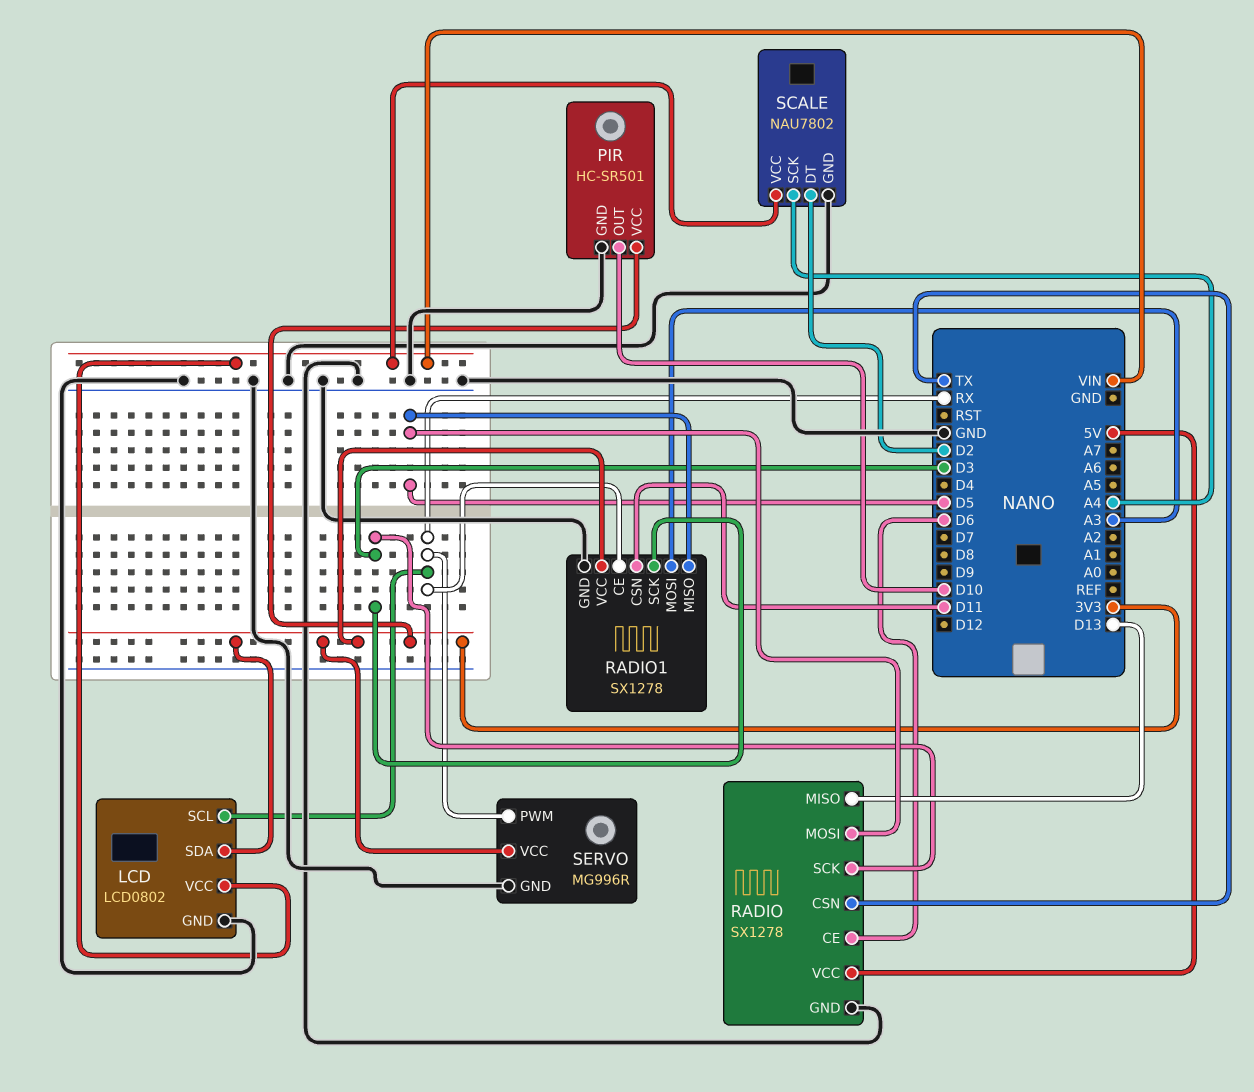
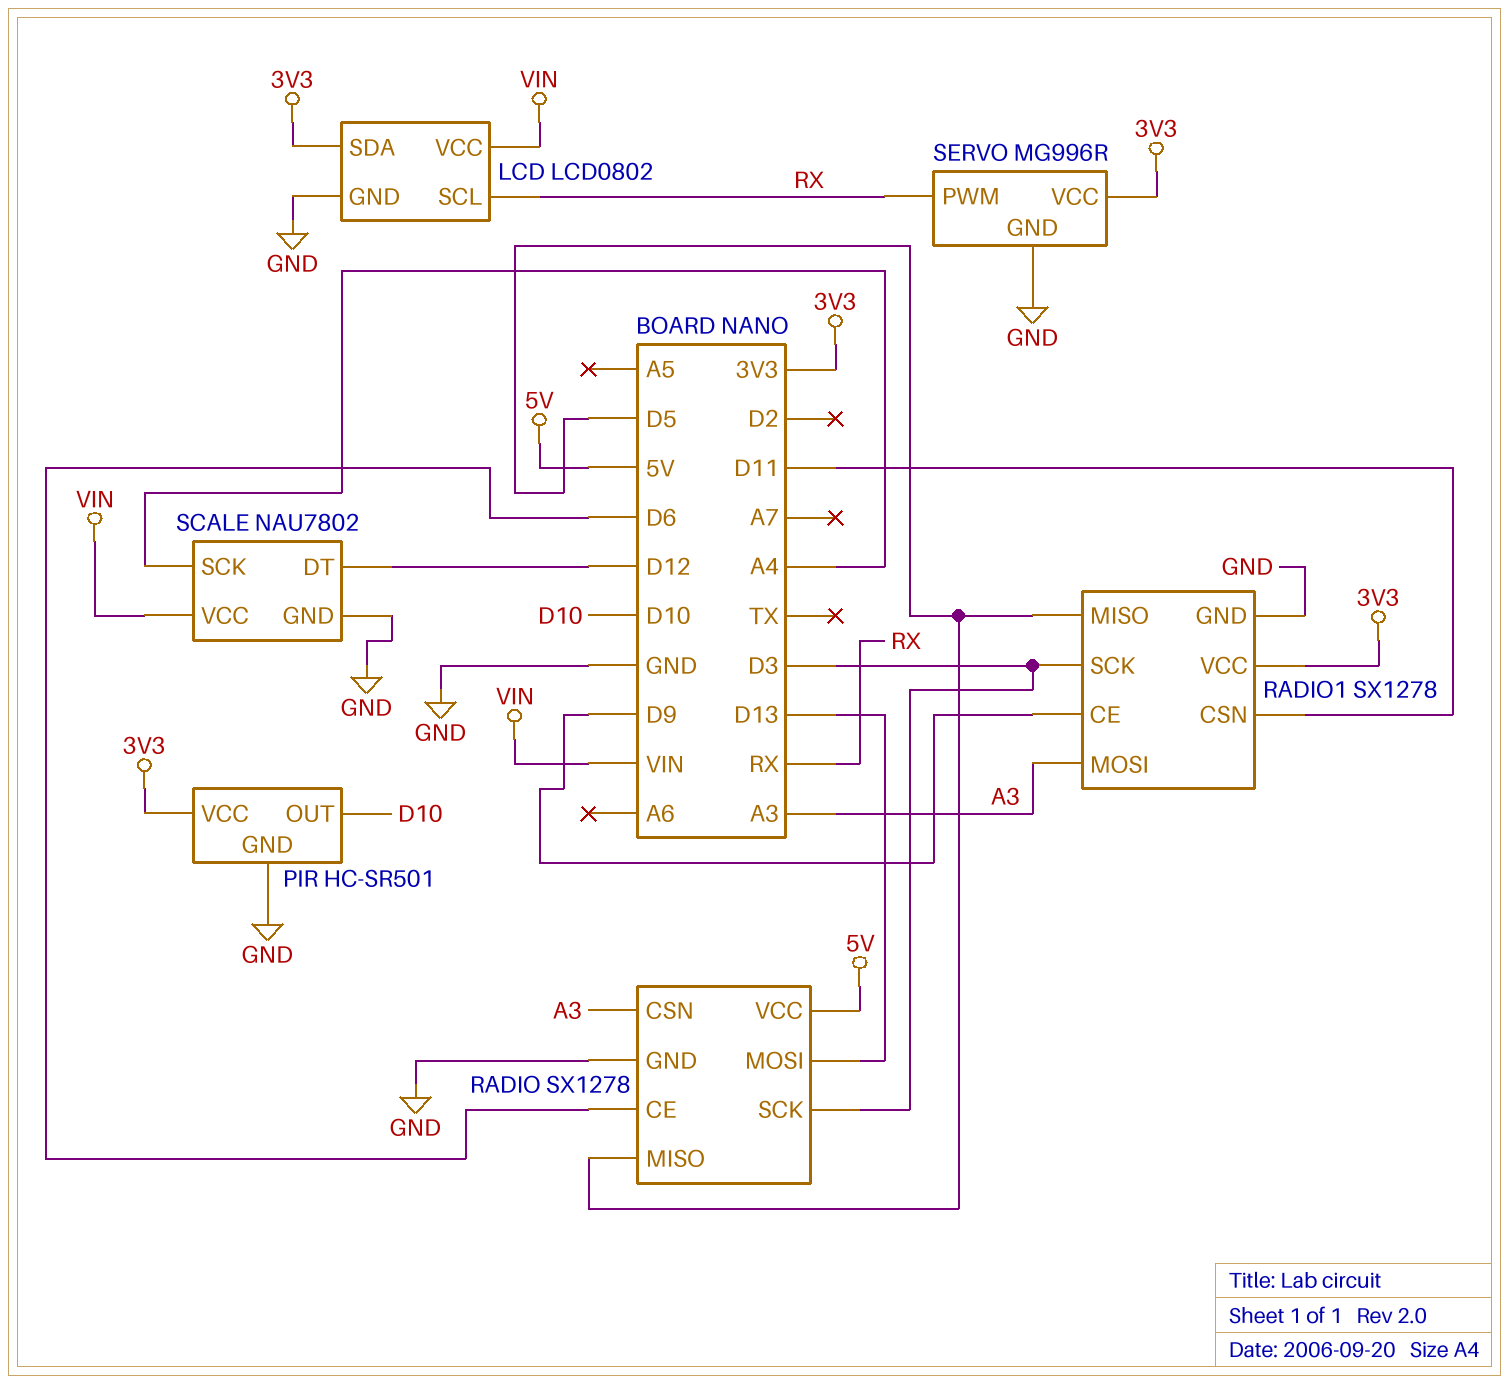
RADIO pin CSN: TX -> A3
RADIO pin MISO: D13 -> D5
RADIO pin MOSI: D5 -> D13
RADIO1 pin CE: RX -> D9
SCALE pin DT: D2 -> D12

